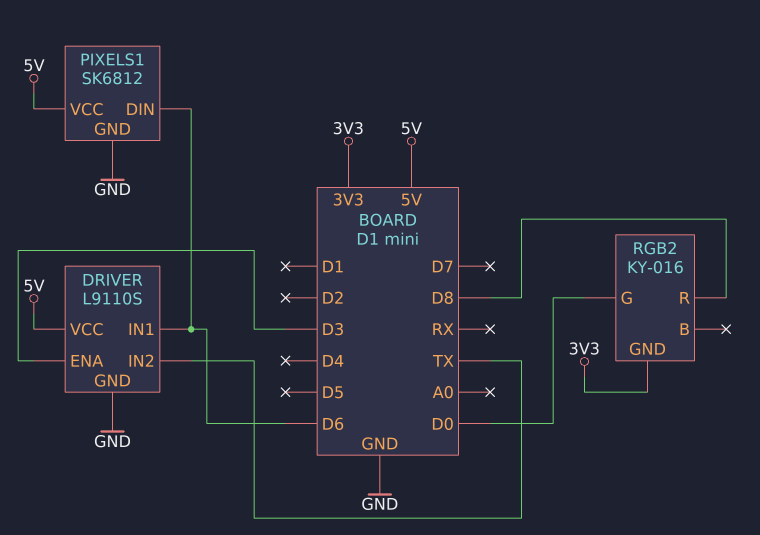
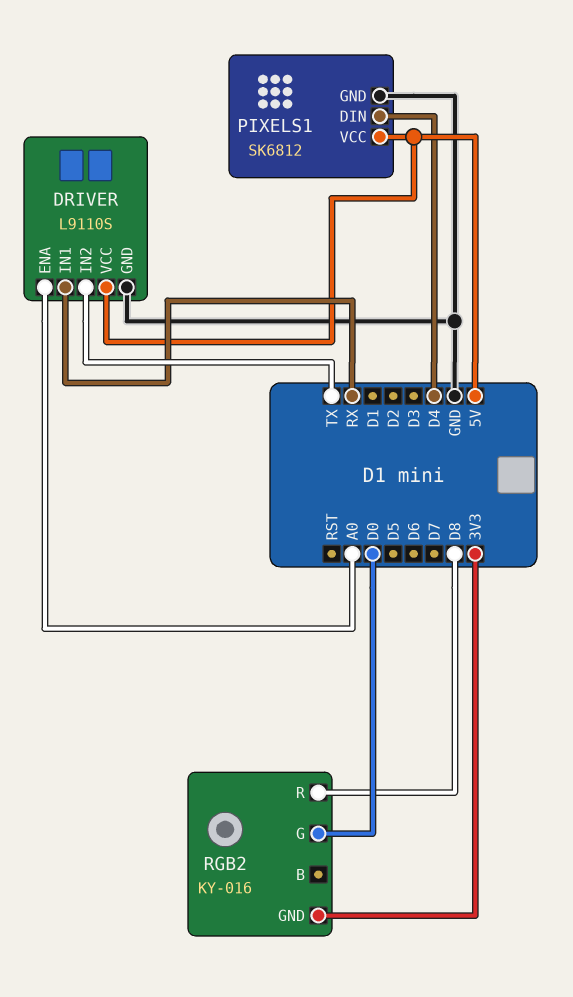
DRIVER pin ENA: D3 -> A0
DRIVER pin IN1: D6 -> RX
PIXELS1 pin DIN: D6 -> D4

